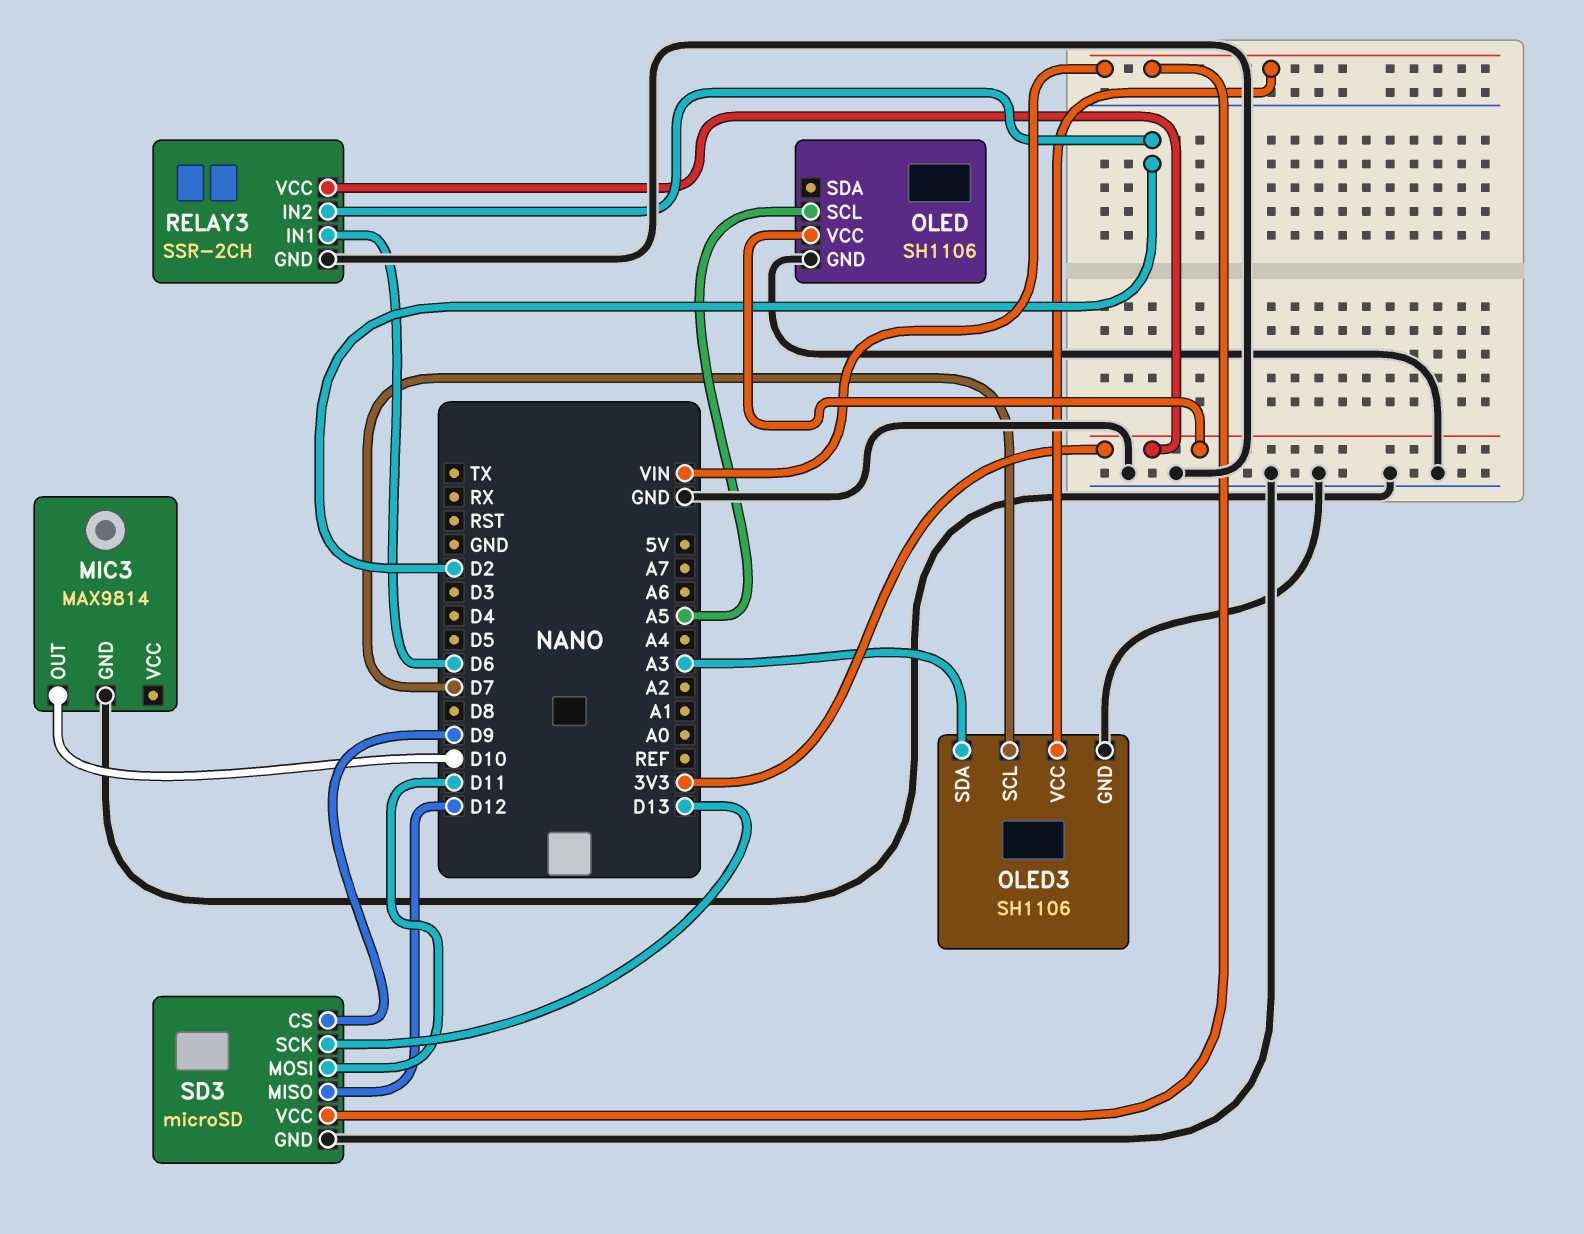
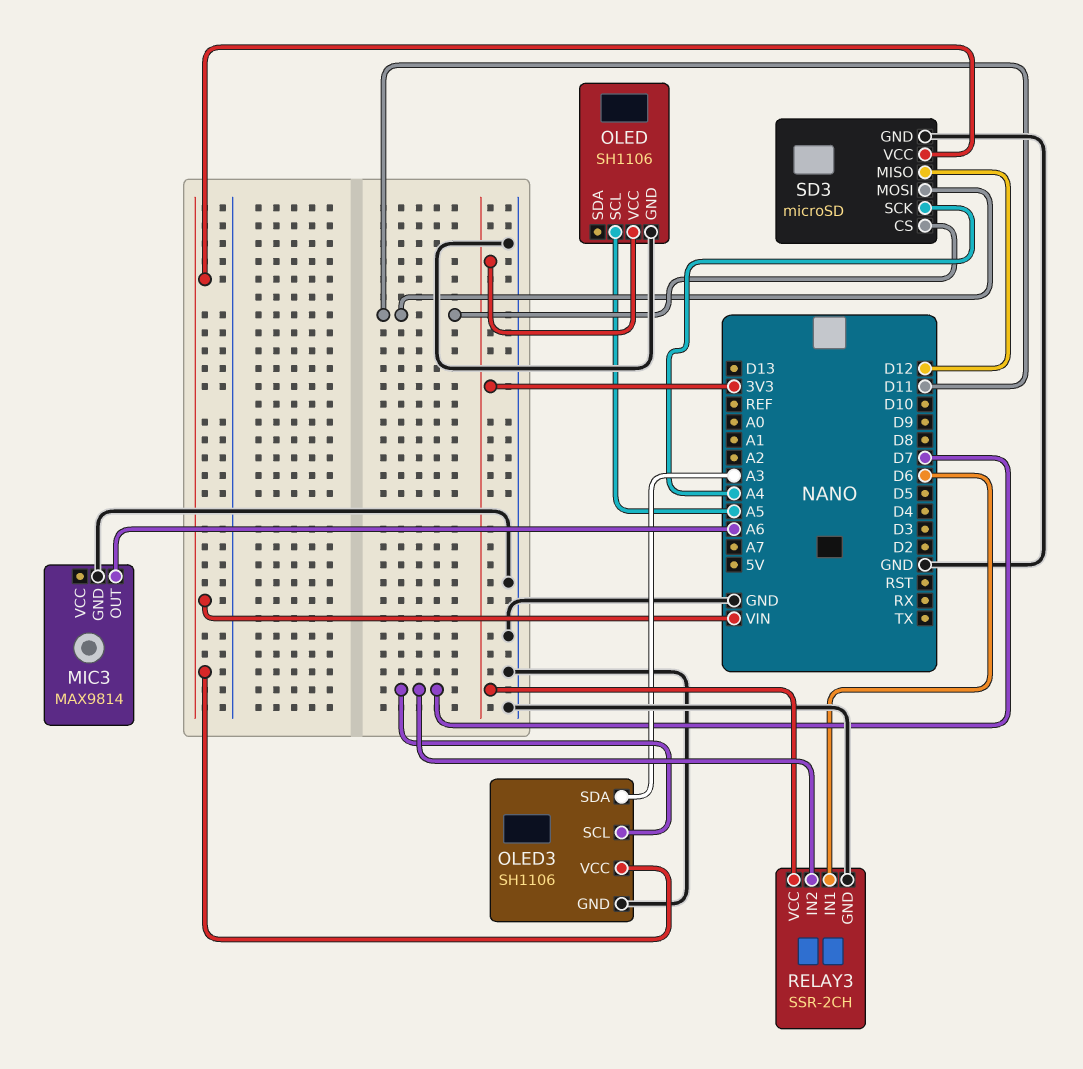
MIC3 pin OUT: D10 -> A6
RELAY3 pin IN2: D2 -> D7
SD3 pin CS: D9 -> D11
SD3 pin SCK: D13 -> A4

